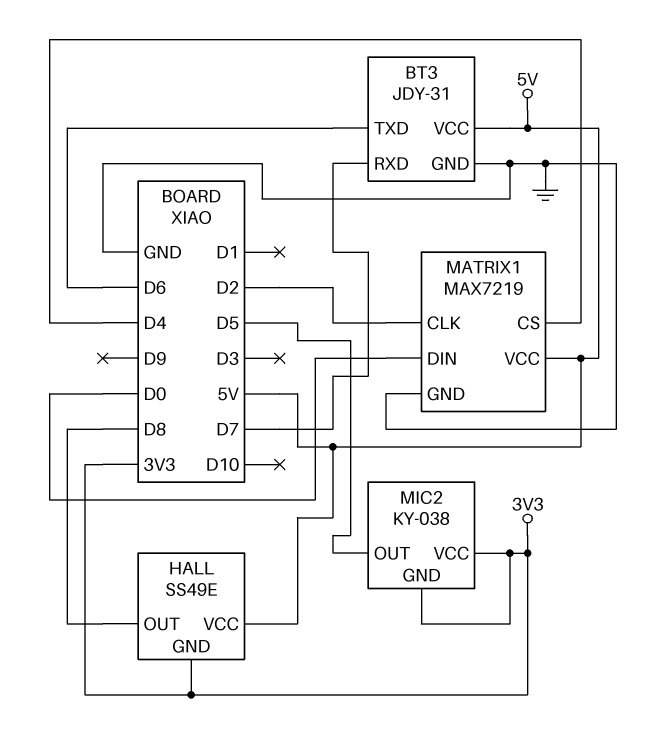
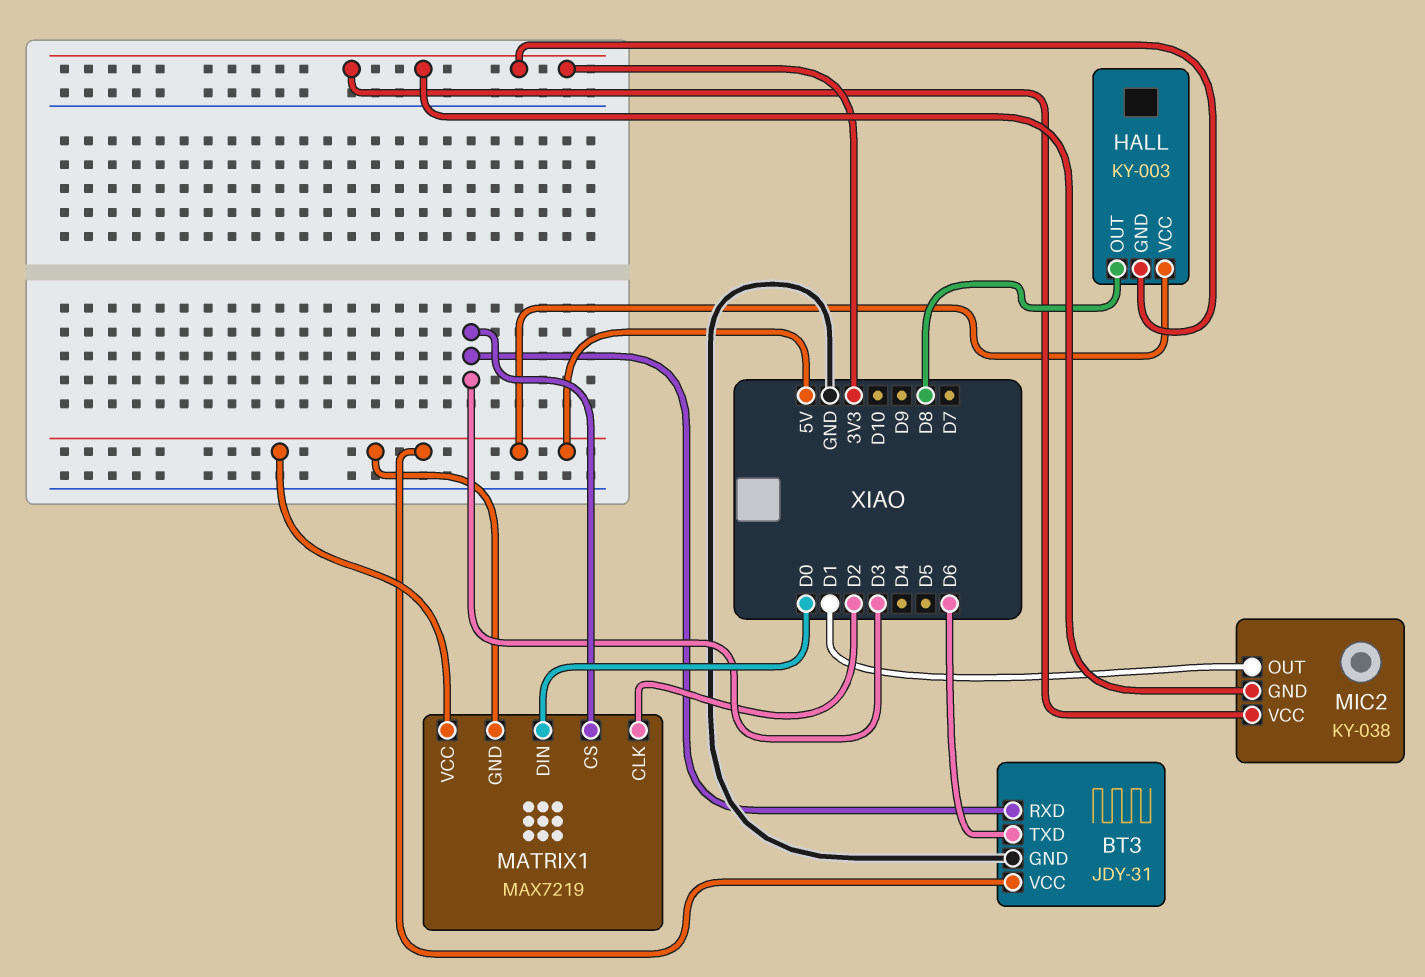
BT3 pin RXD: D7 -> D3
HALL: SS49E -> KY-003
MATRIX1 pin CS: D4 -> D3
MATRIX1 pin GND: GND -> 5V
MIC2 pin OUT: D5 -> D1

